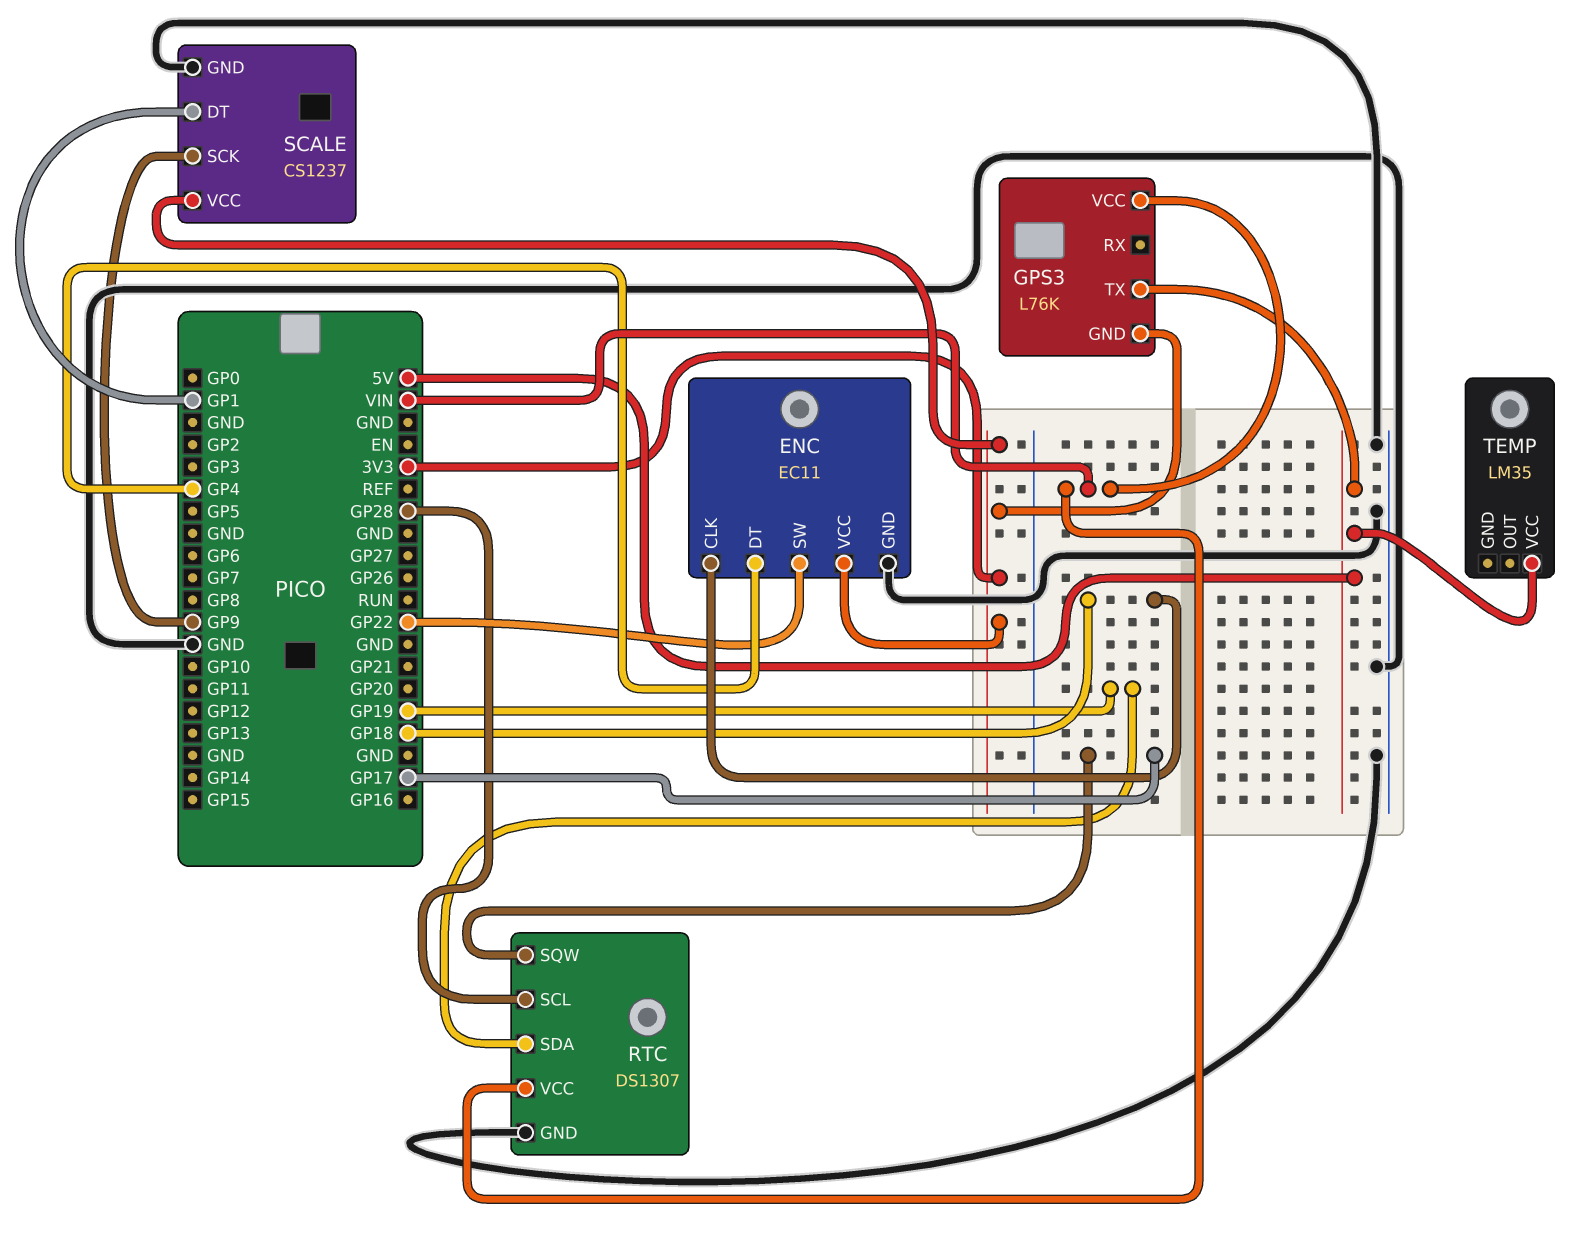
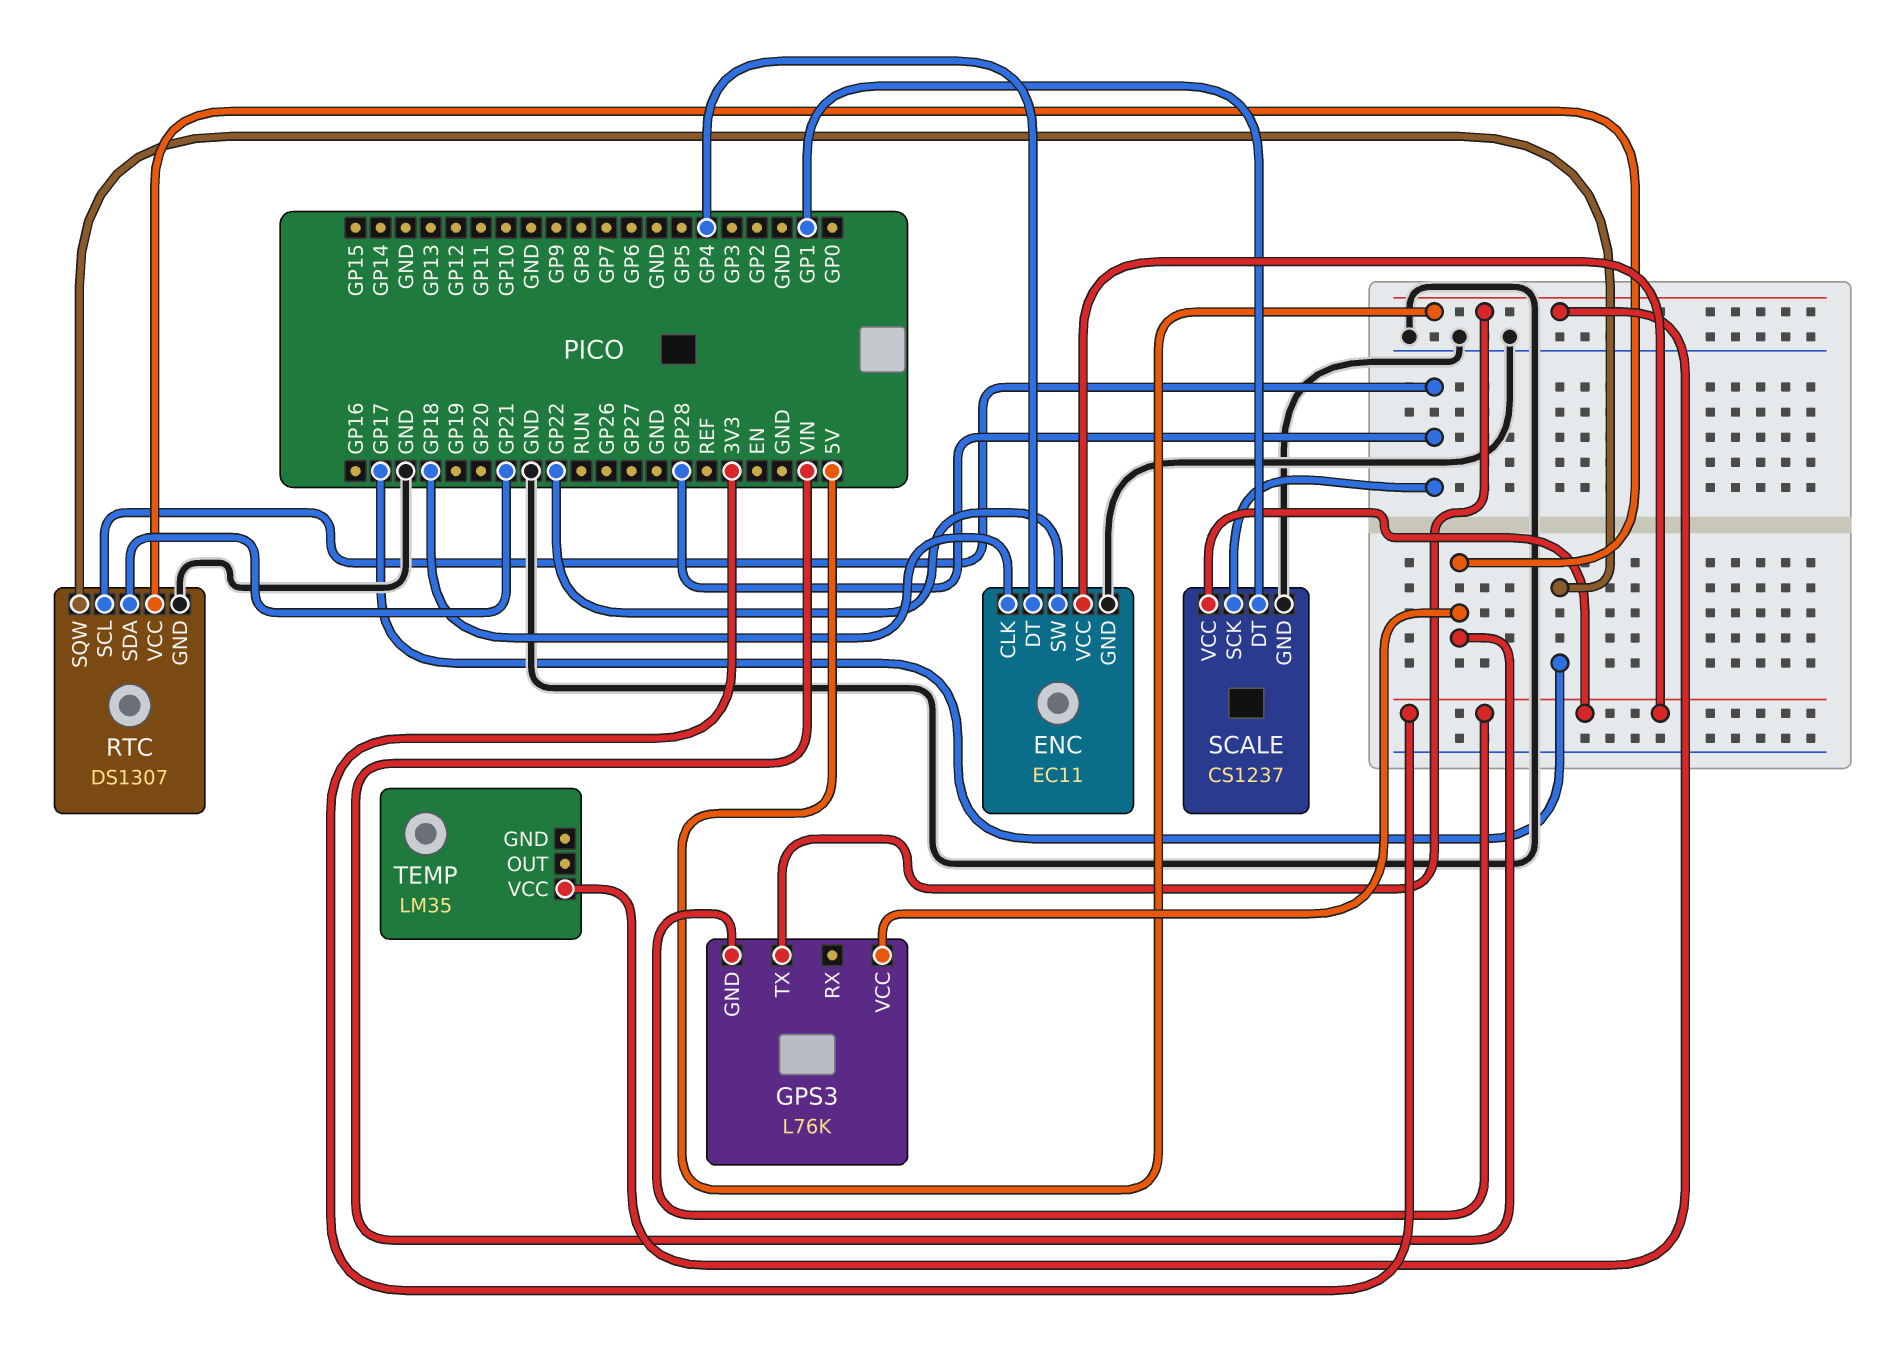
RTC pin SDA: GP19 -> GP21
SCALE pin SCK: GP9 -> GP28

